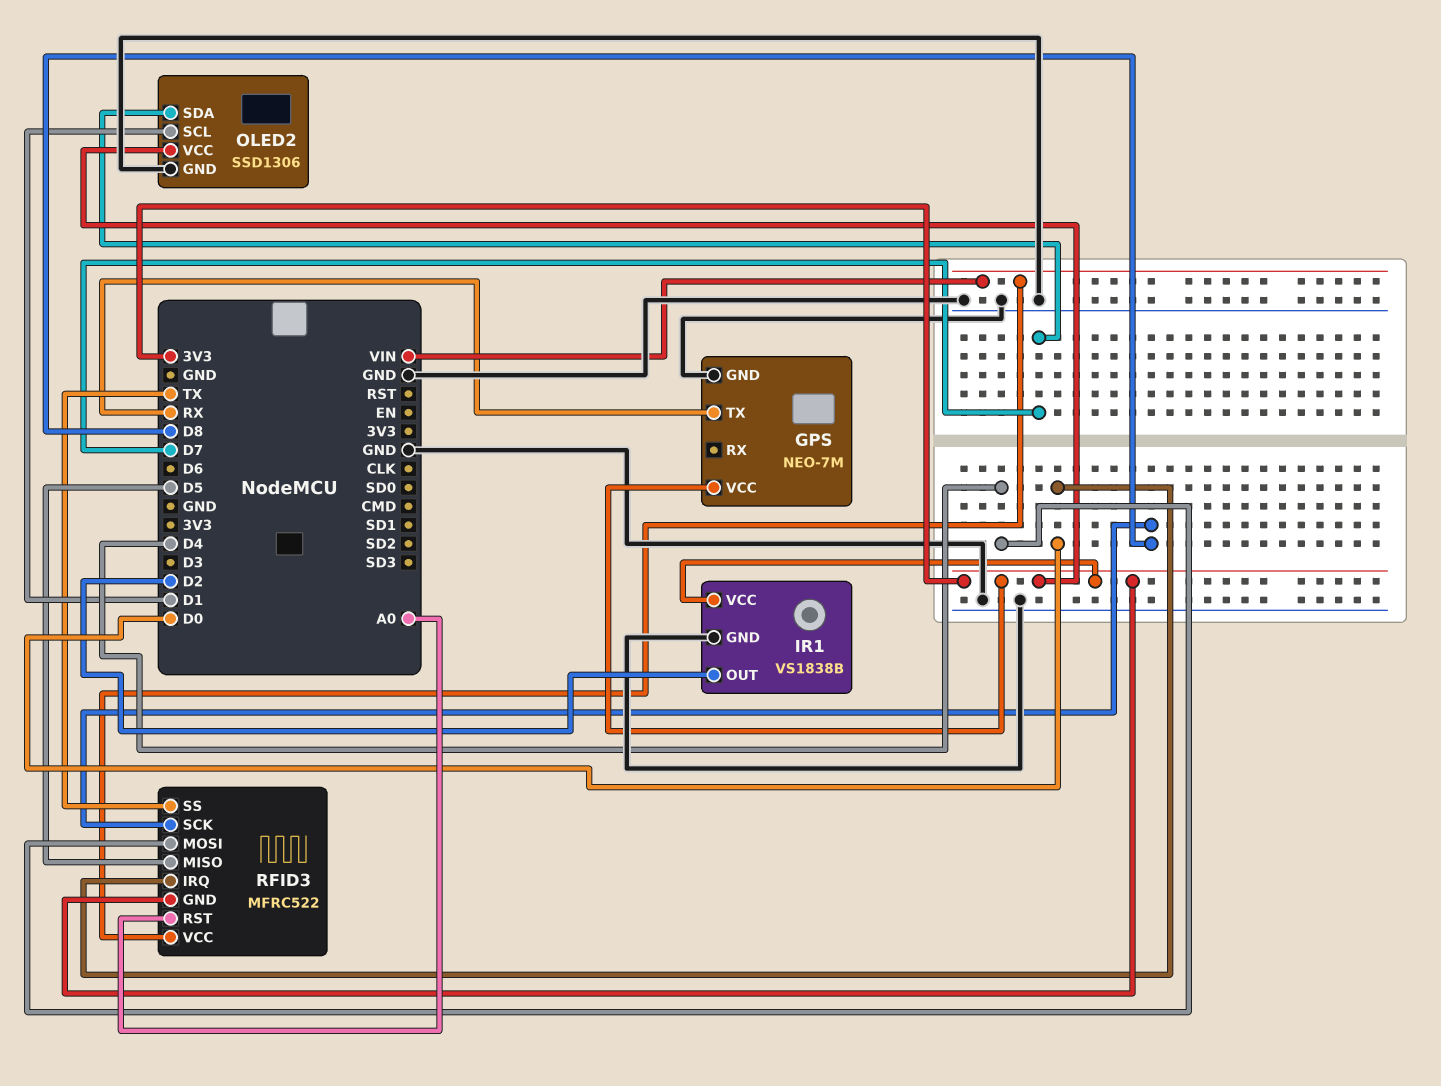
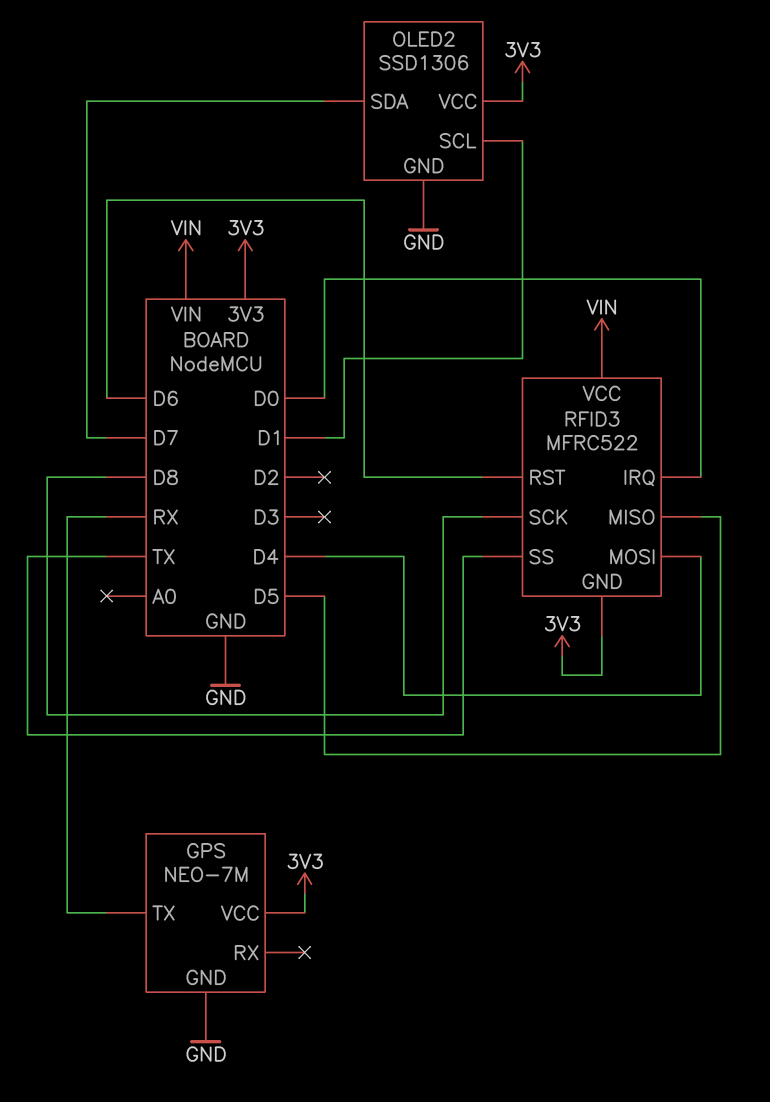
IR1: VS1838B -> none
IR1 pin GND: GND -> none
IR1 pin OUT: D2 -> none
IR1 pin VCC: 3V3 -> none
RFID3 pin RST: A0 -> D6

